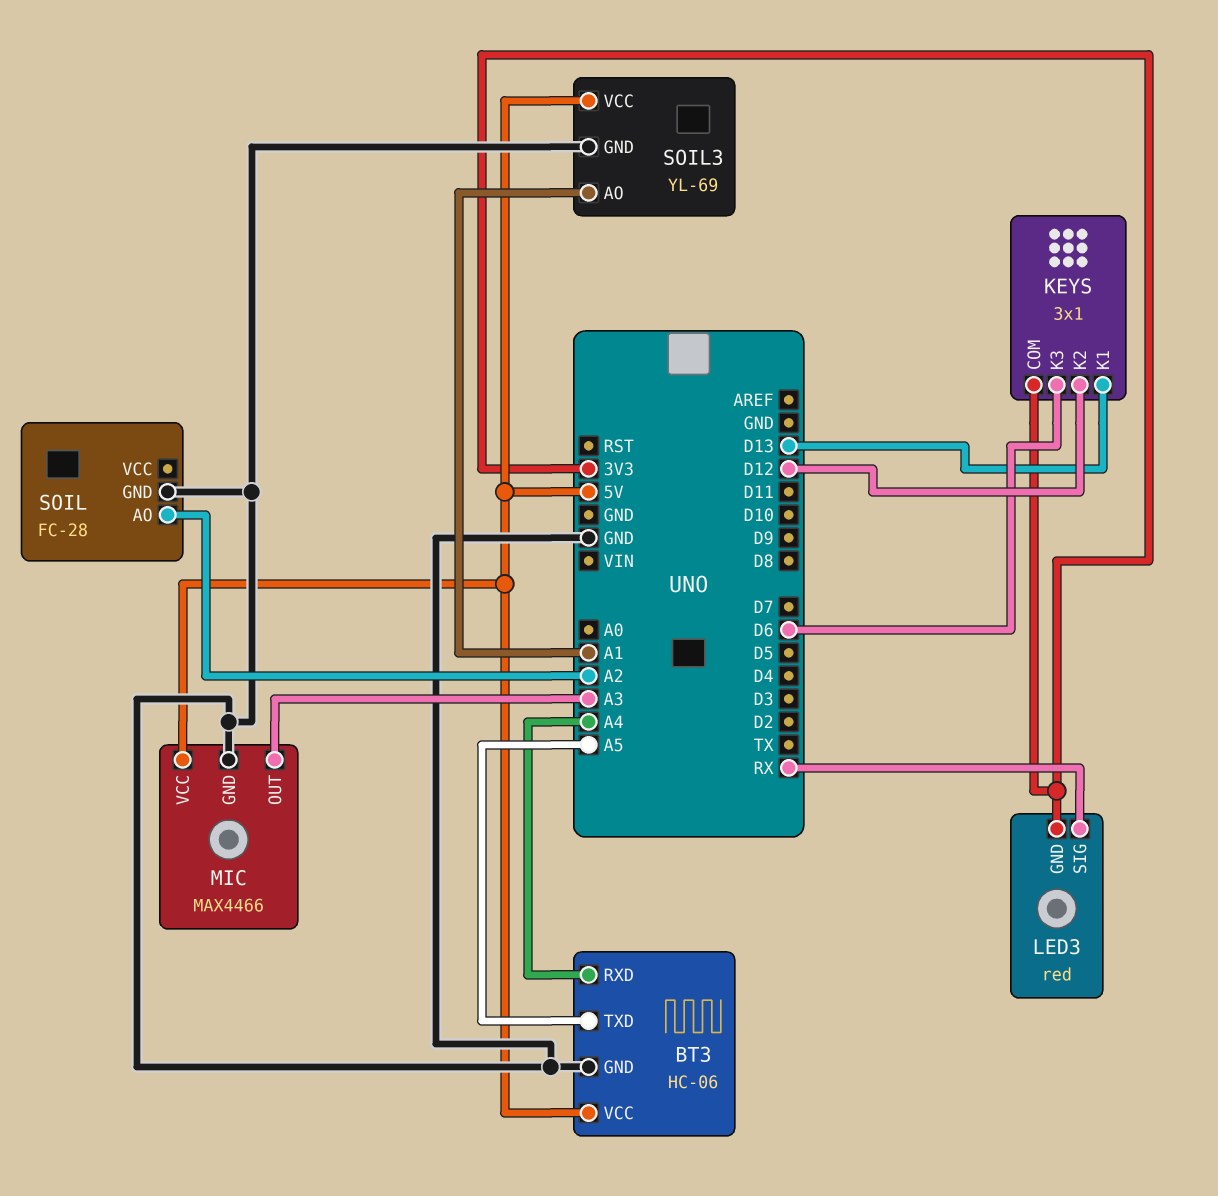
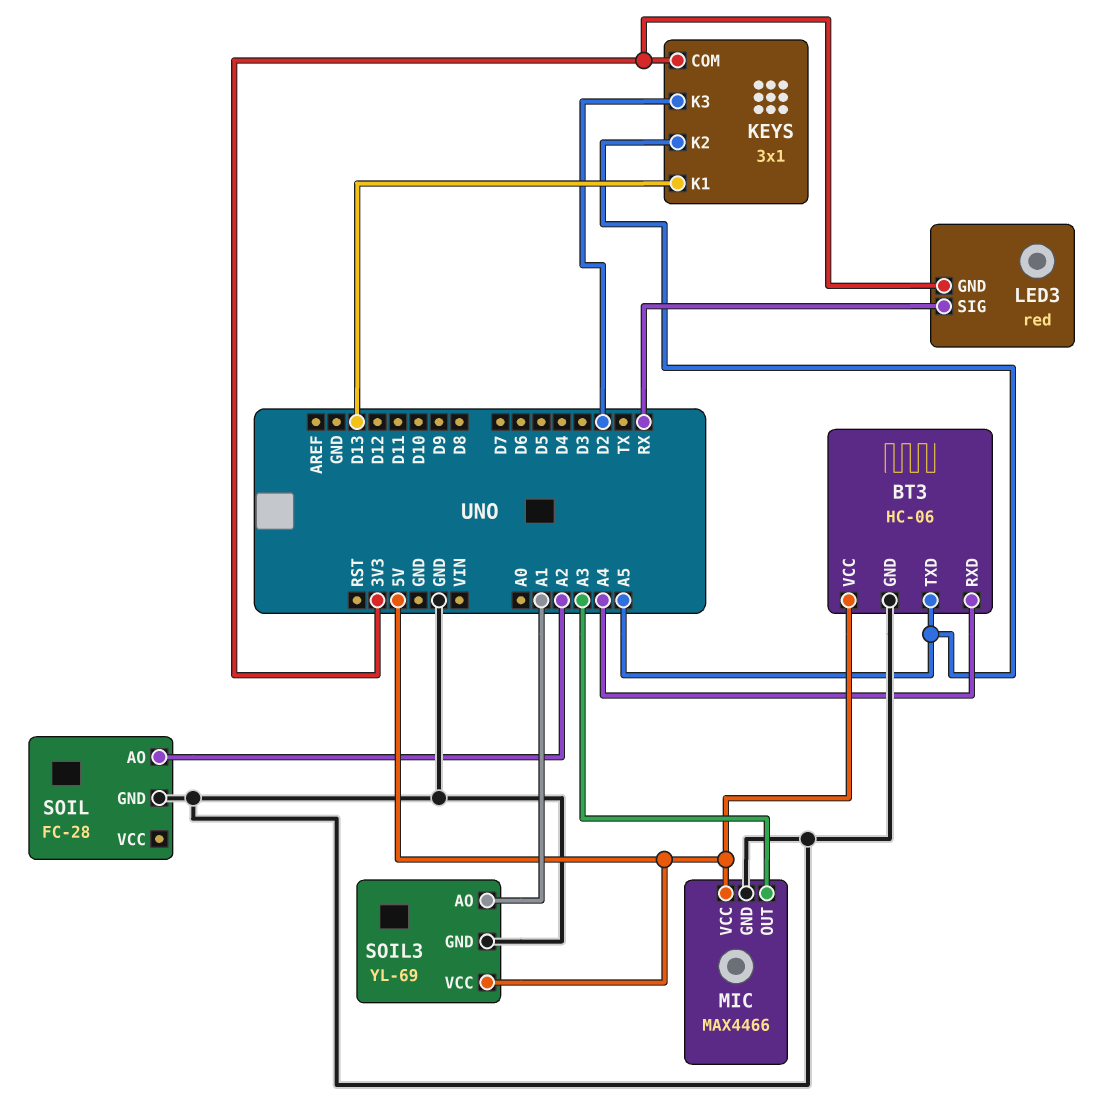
KEYS pin K2: D12 -> A5
KEYS pin K3: D6 -> D2

